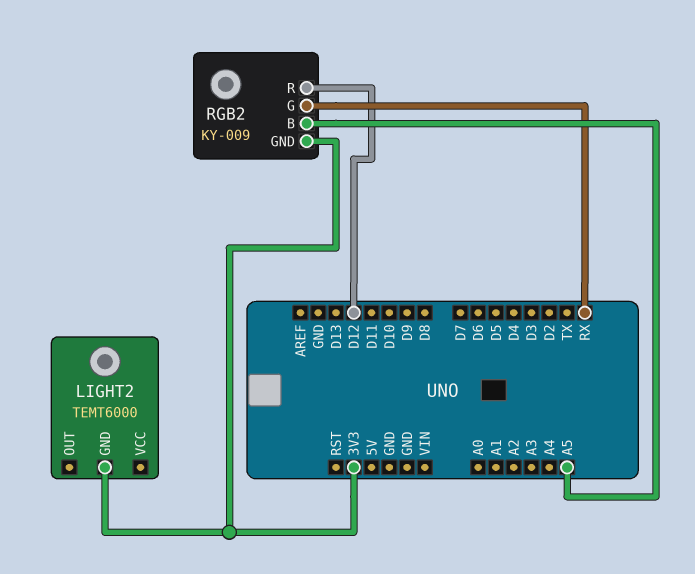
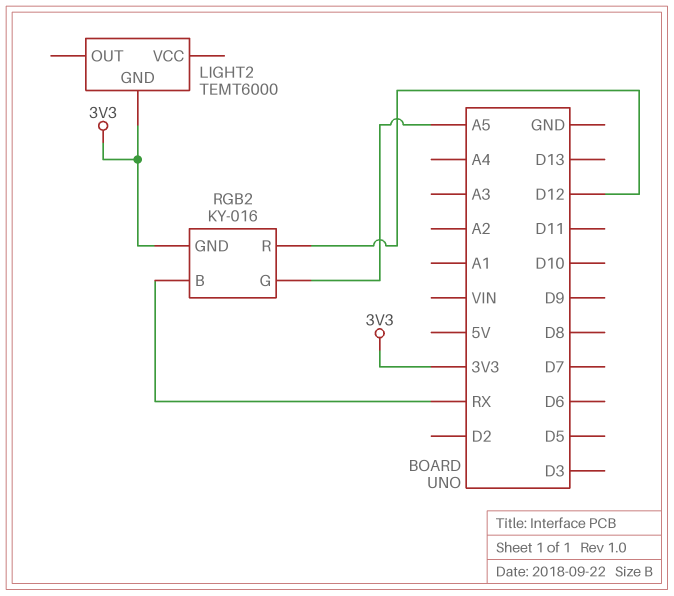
RGB2: KY-009 -> KY-016
RGB2 pin B: A5 -> RX
RGB2 pin G: RX -> A5

